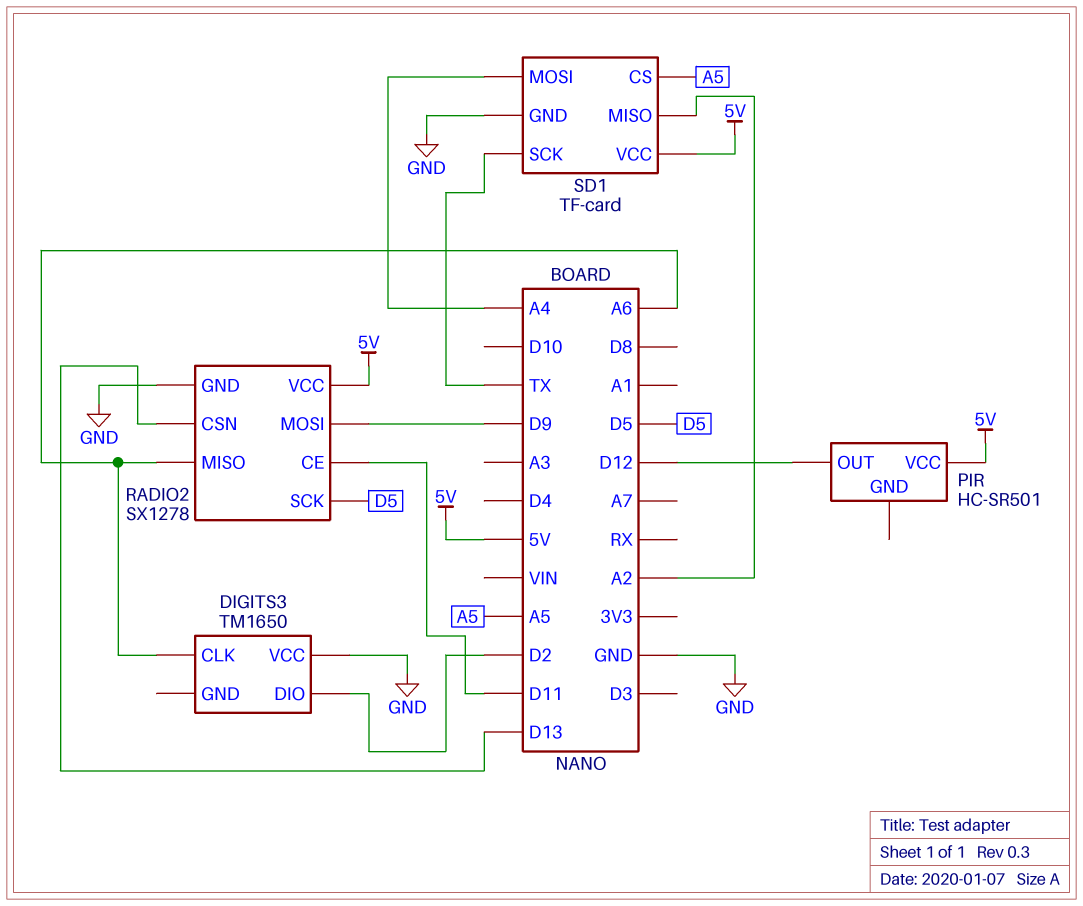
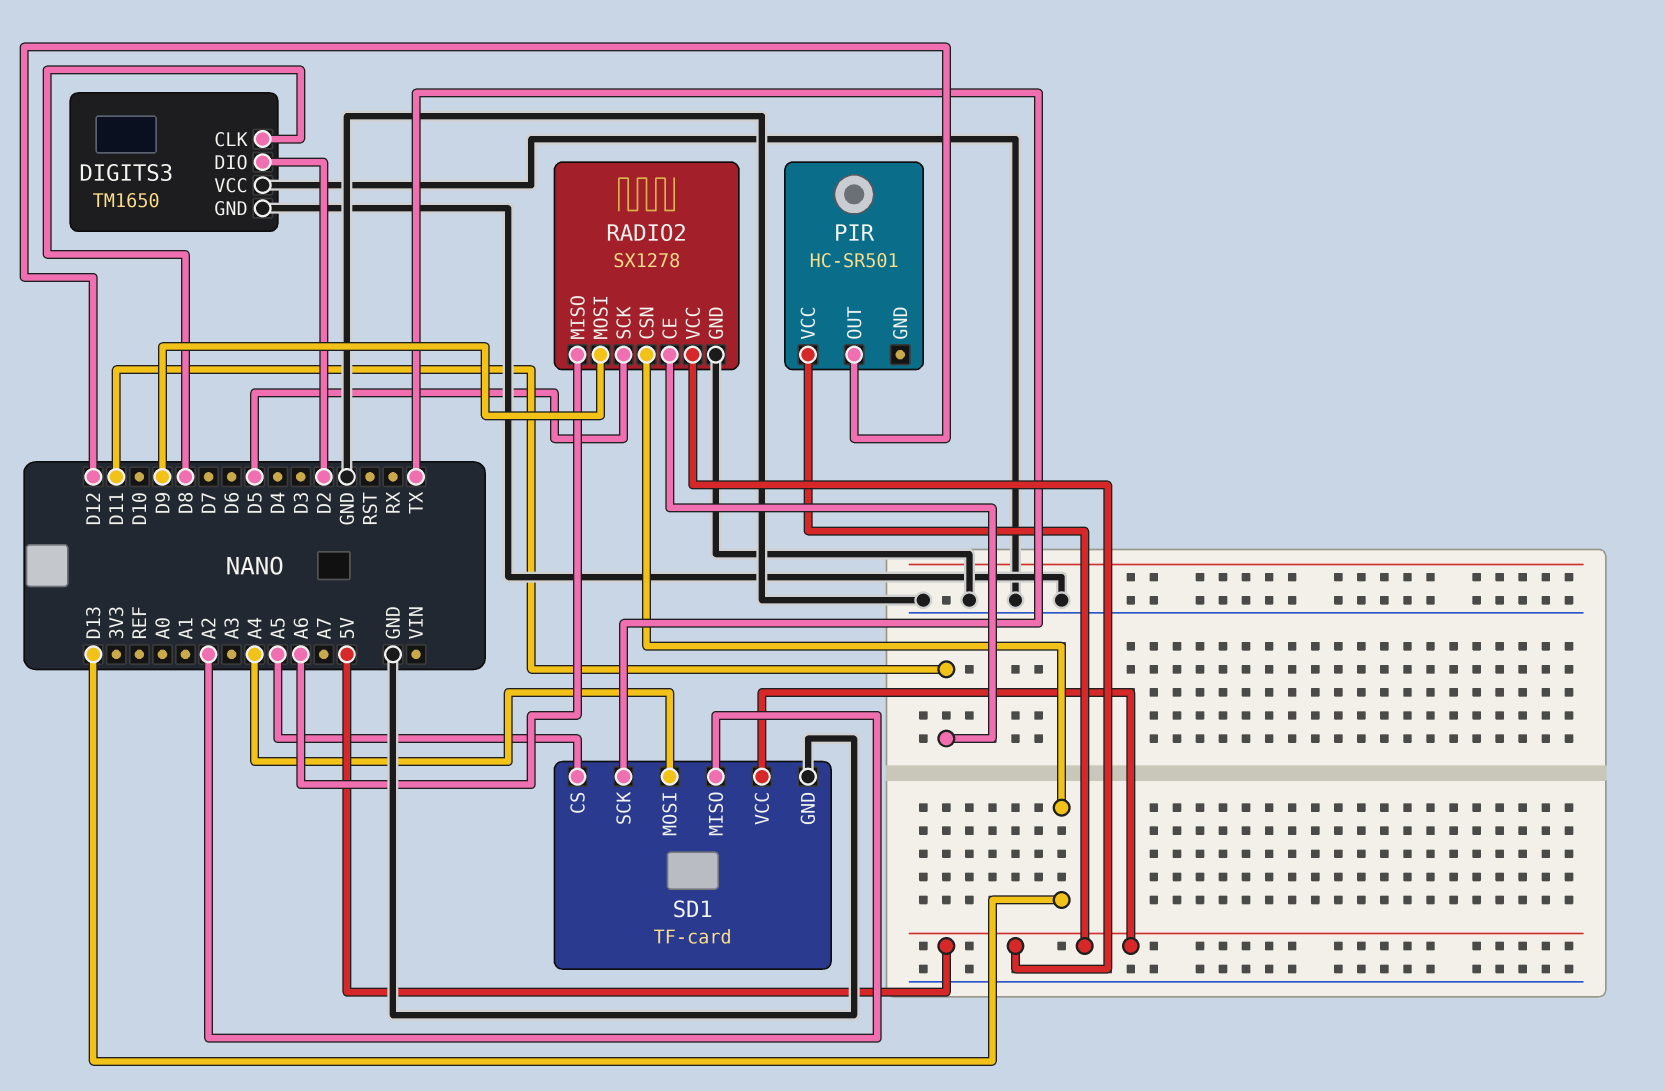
DIGITS3 pin CLK: A6 -> D8
DIGITS3 pin GND: none -> GND

